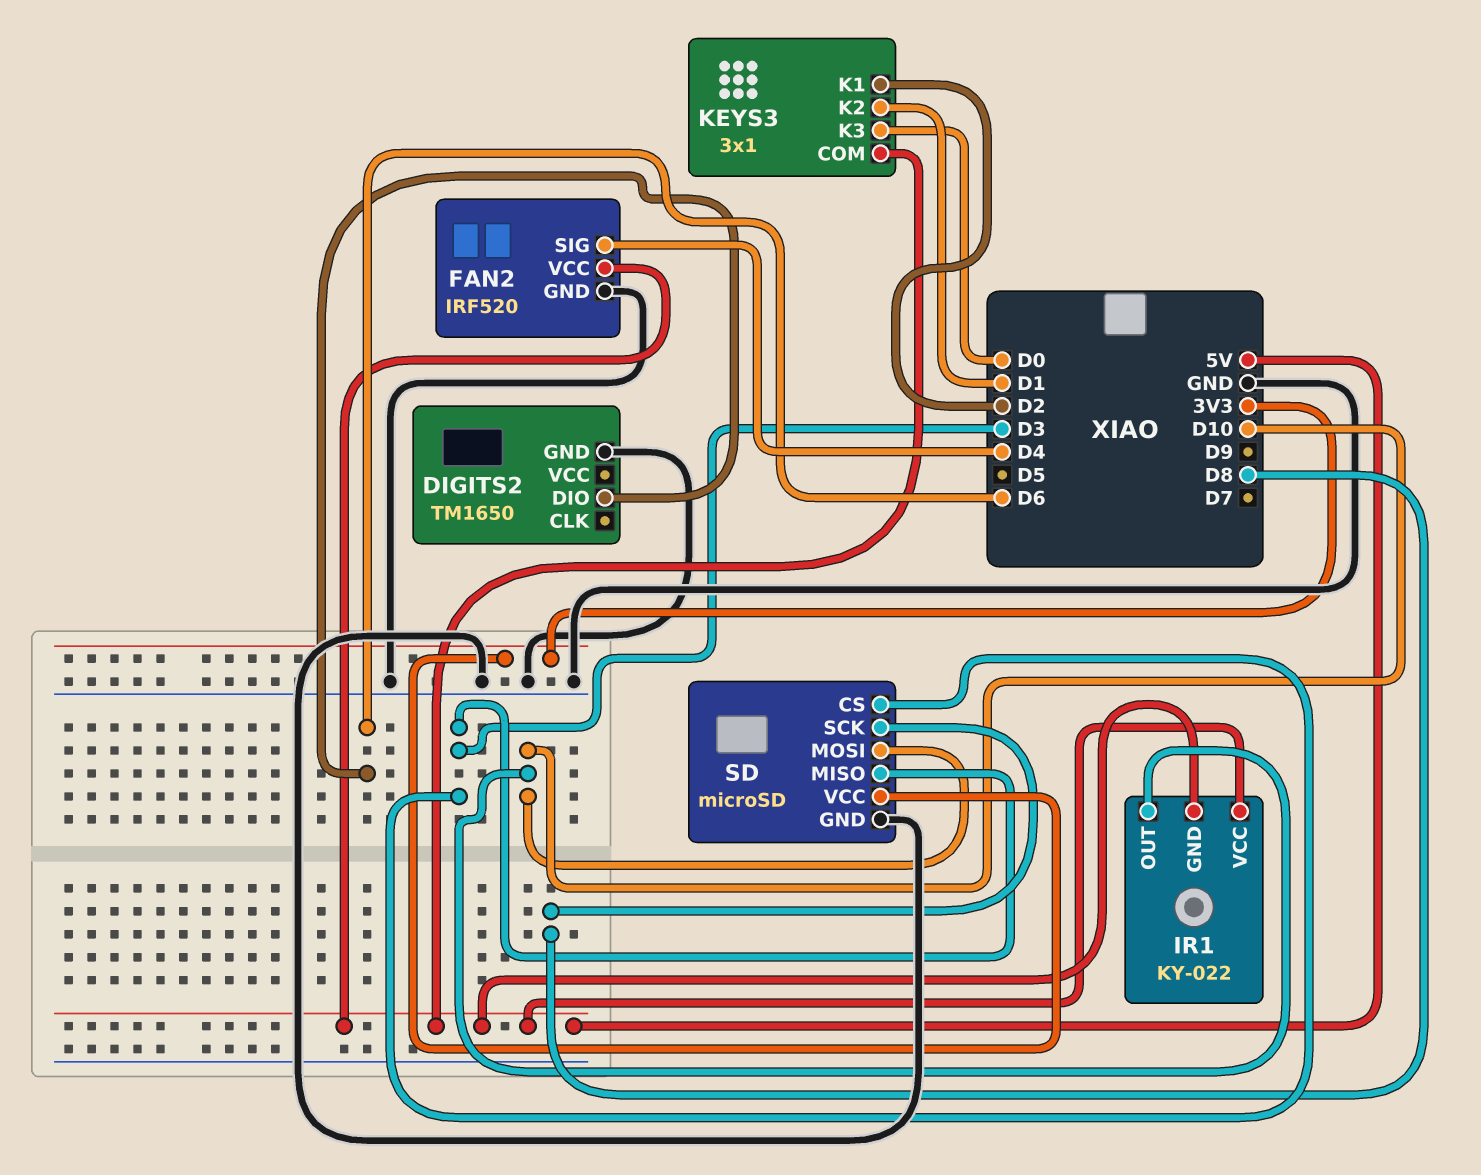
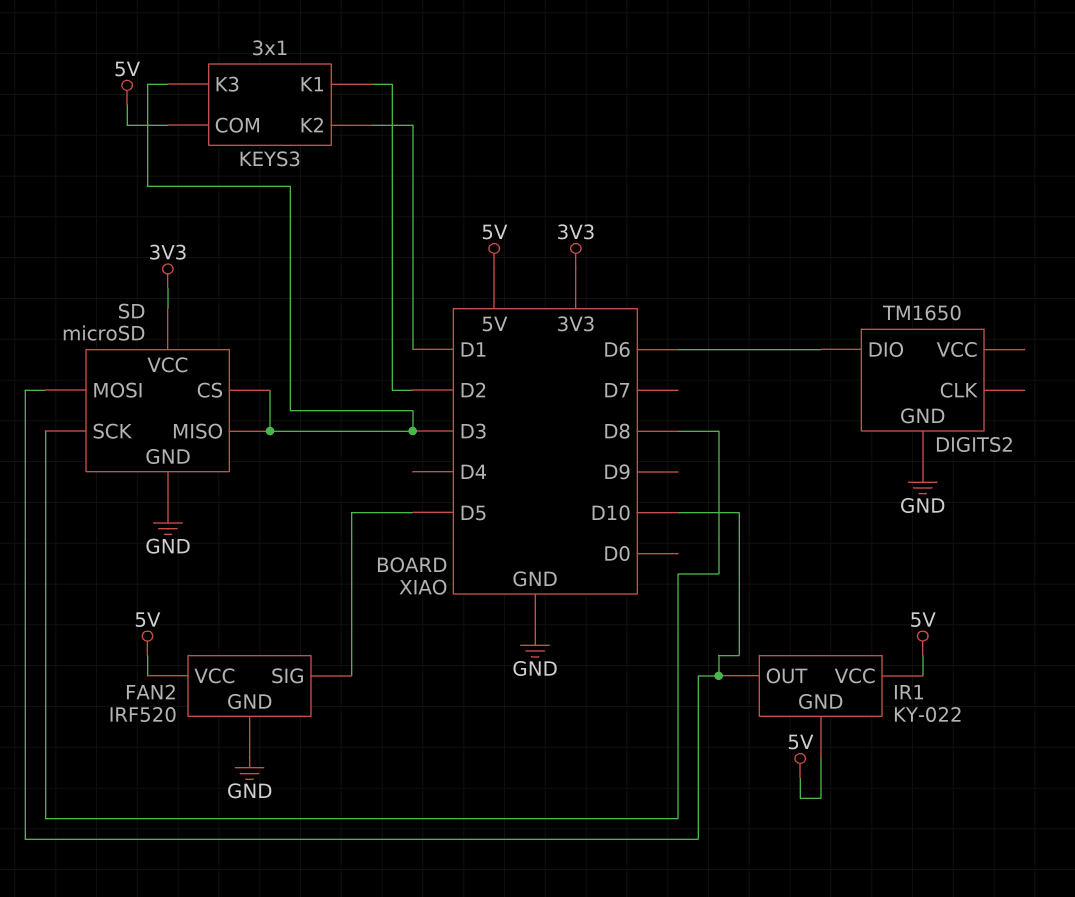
FAN2 pin SIG: D4 -> D5
KEYS3 pin K3: D0 -> D3

